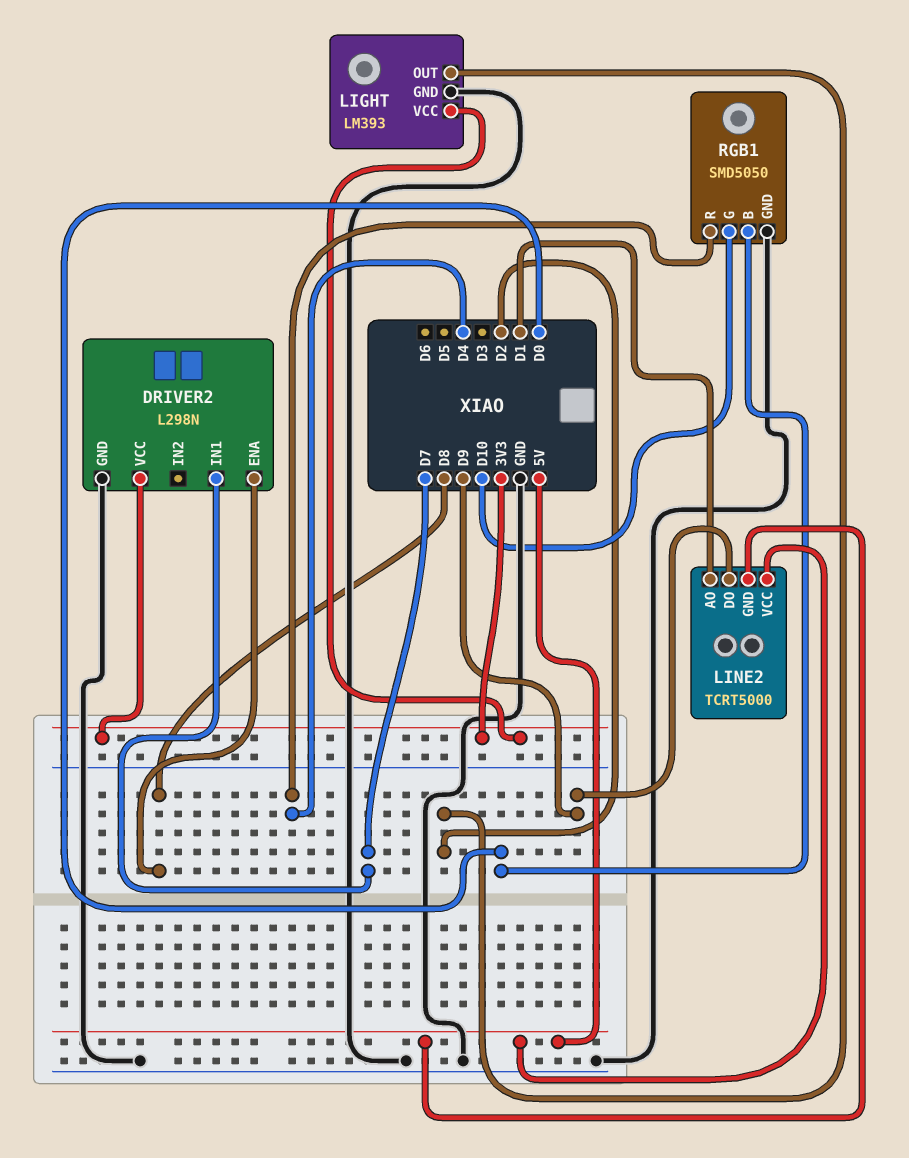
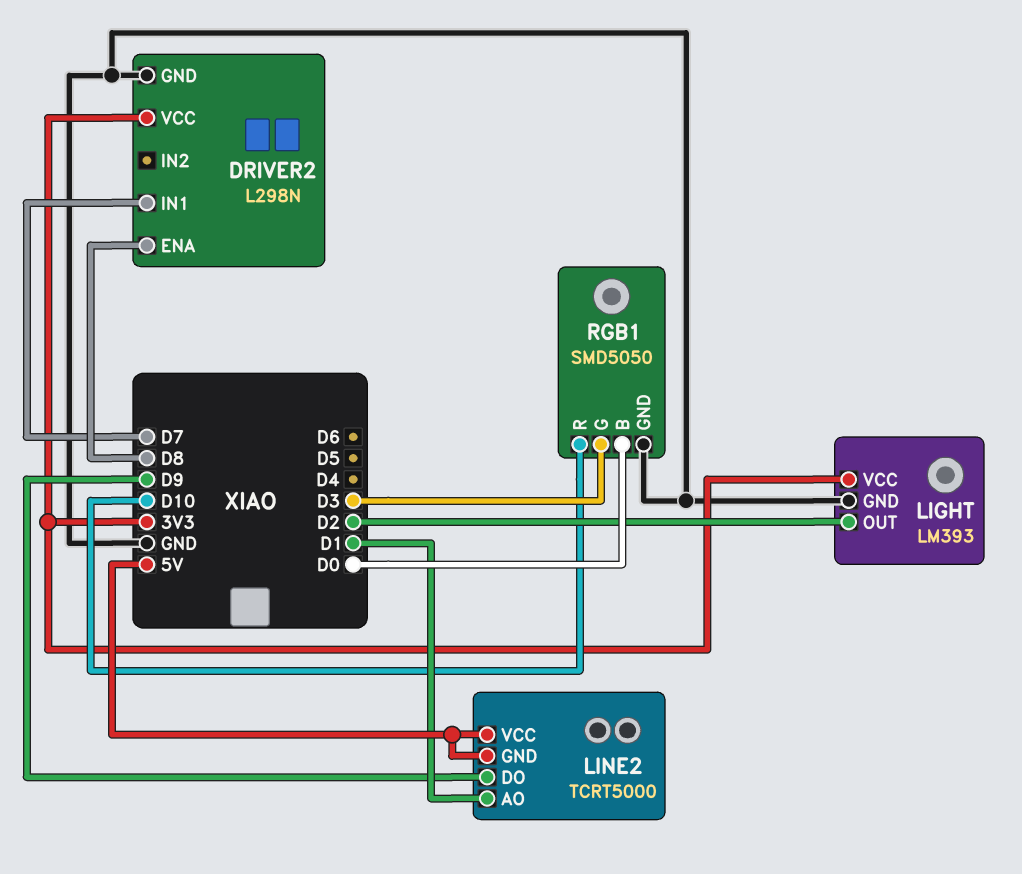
RGB1 pin G: D10 -> D3
RGB1 pin R: D4 -> D10

